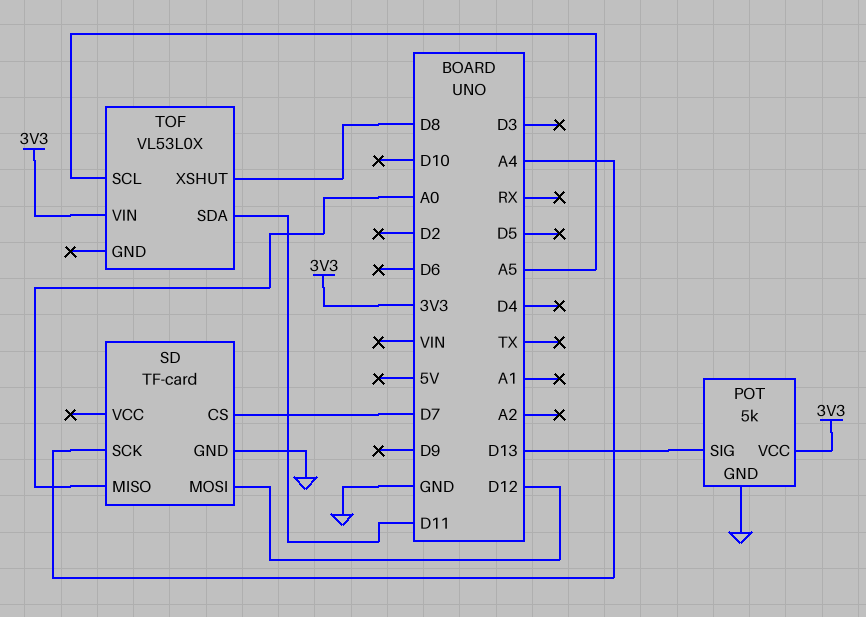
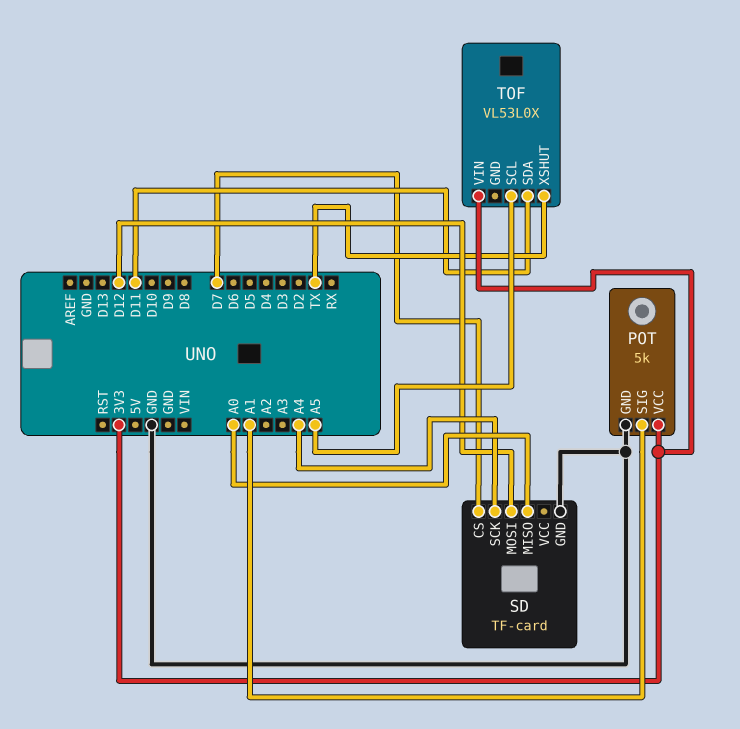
POT pin SIG: D13 -> A1
TOF pin XSHUT: D8 -> TX

